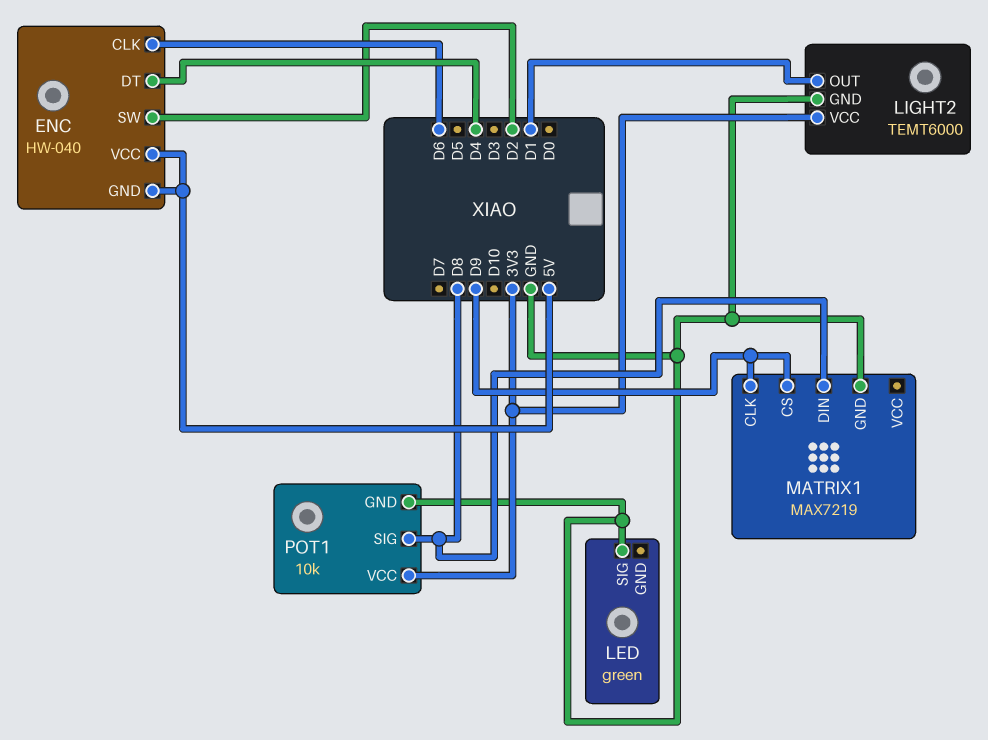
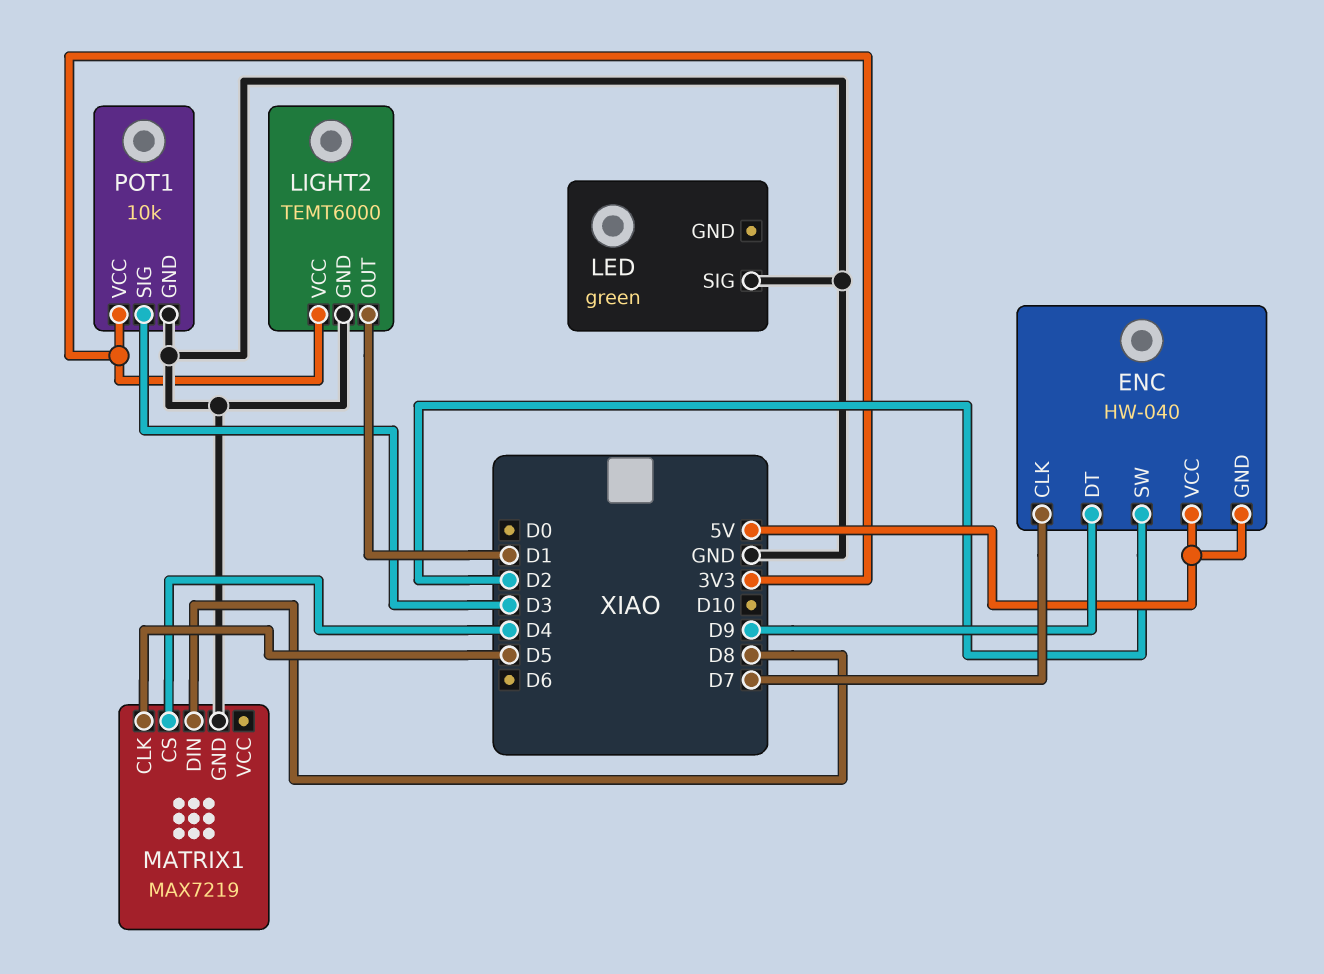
ENC pin CLK: D6 -> D7
ENC pin DT: D4 -> D9
MATRIX1 pin CLK: D9 -> D5
MATRIX1 pin CS: D9 -> D4
POT1 pin SIG: D8 -> D3

